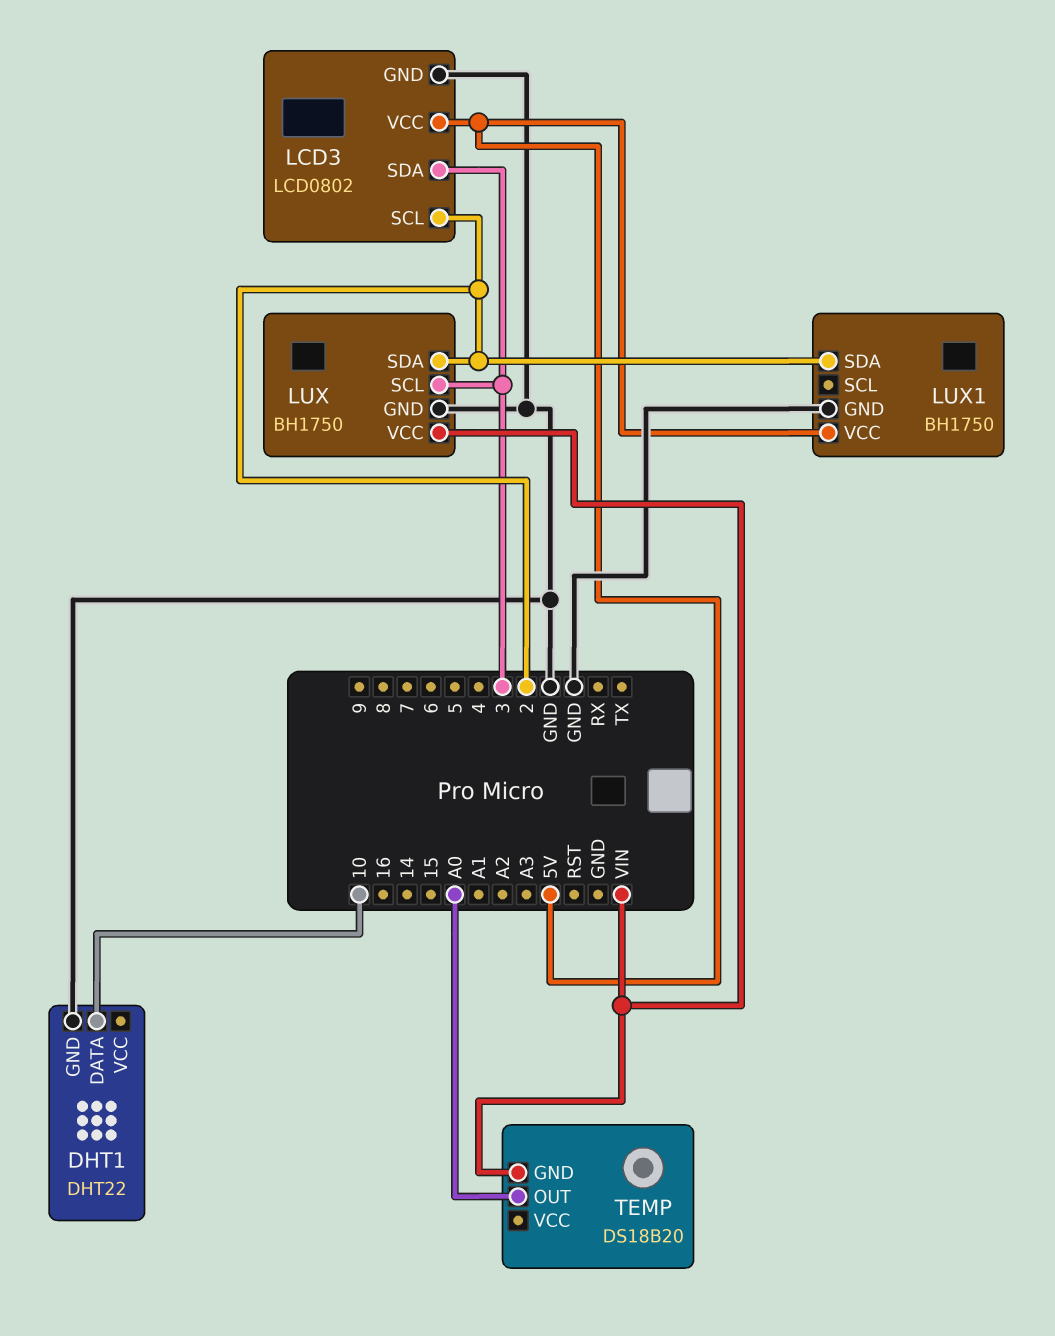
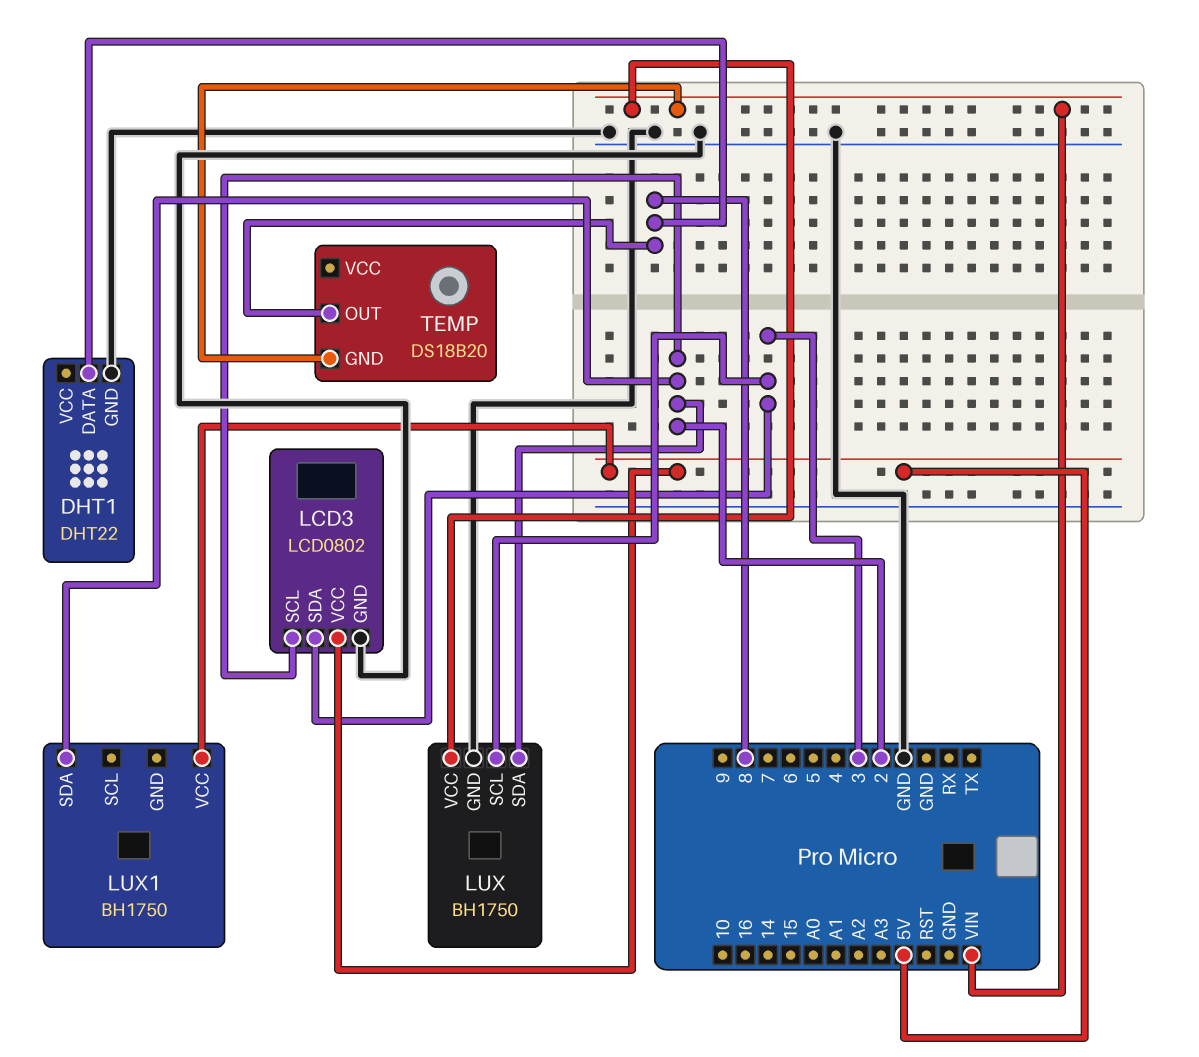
DHT1 pin DATA: 10 -> 8
LUX1 pin GND: GND -> none
TEMP pin OUT: A0 -> 8

